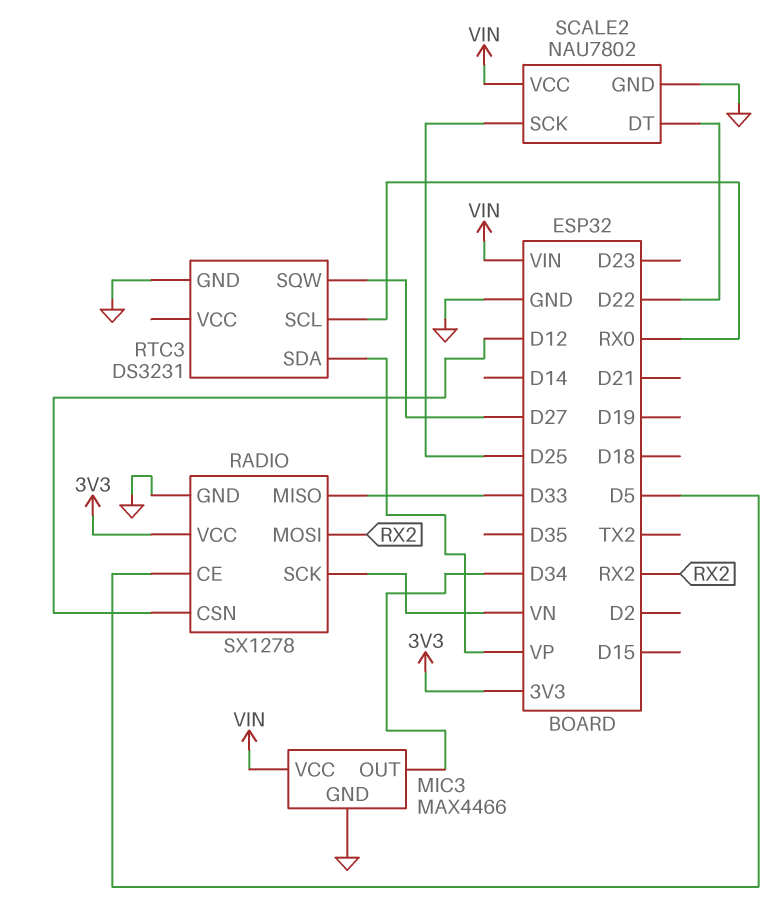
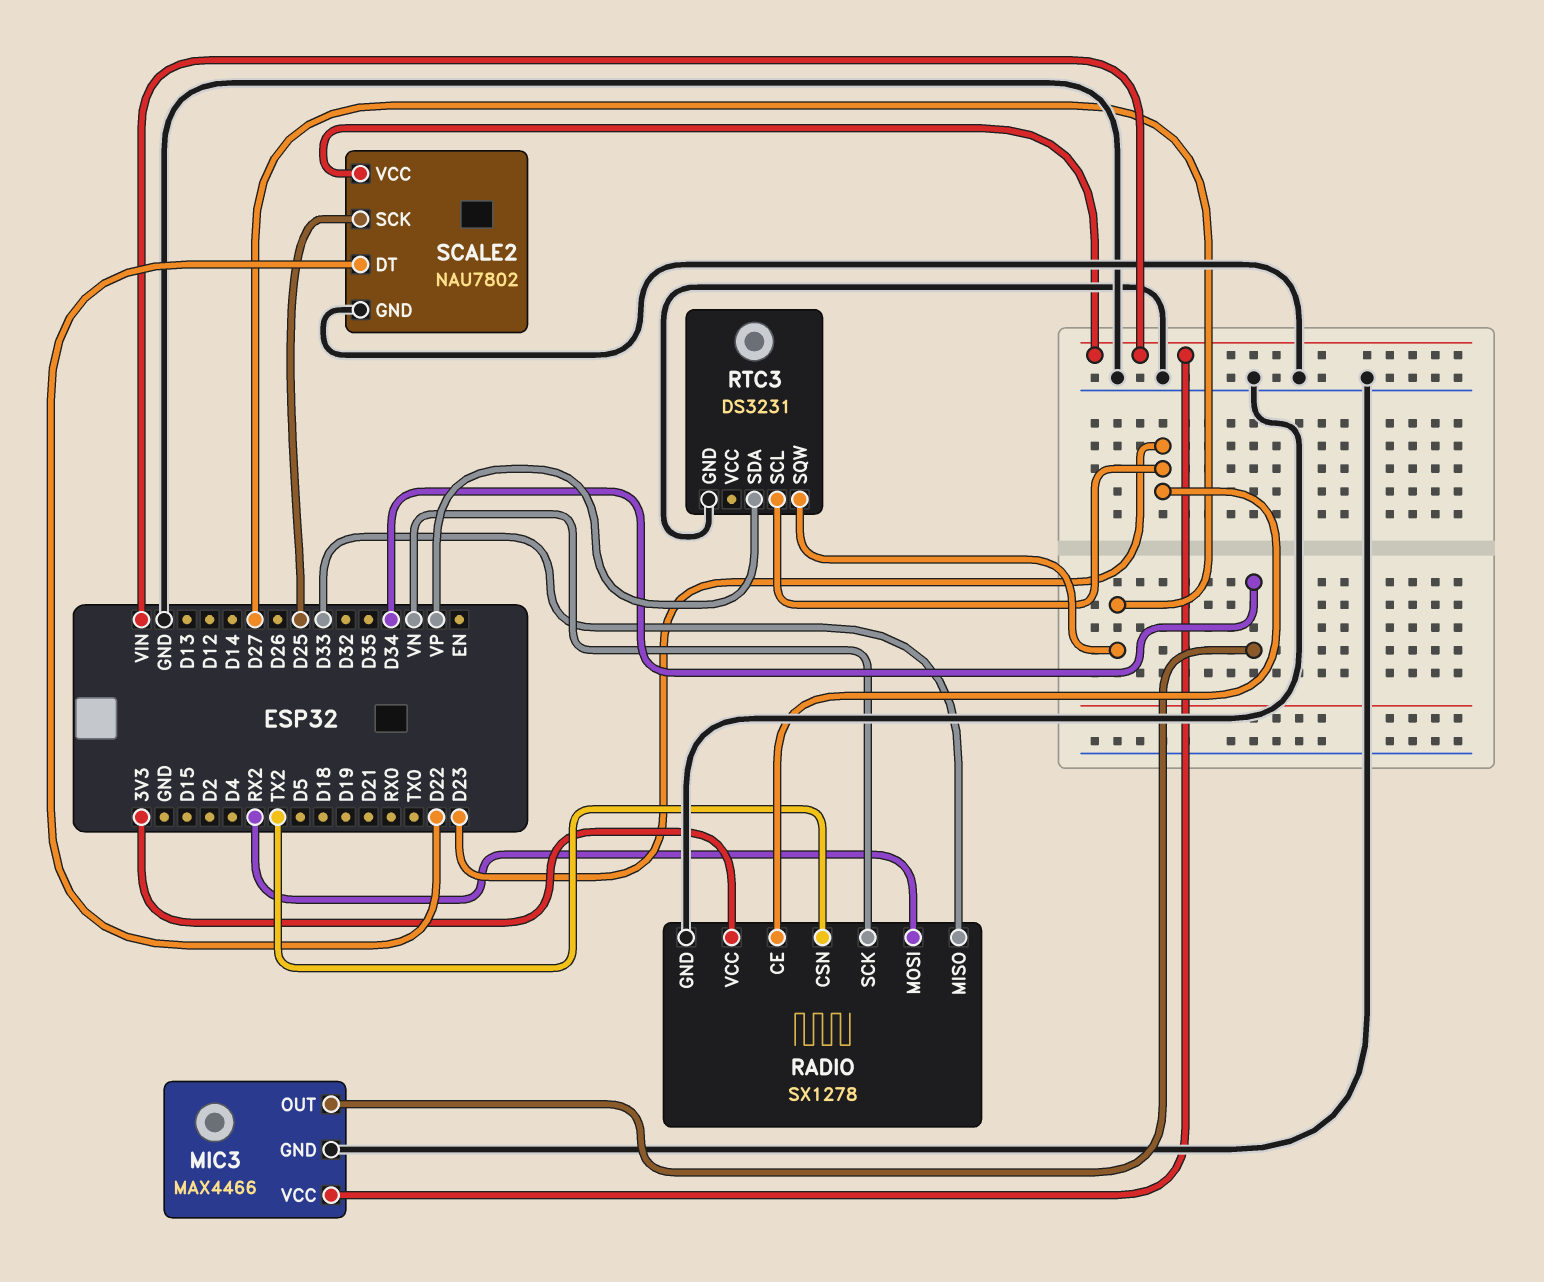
RADIO pin CE: D5 -> D23
RADIO pin CSN: D12 -> TX2
RTC3 pin SCL: RX0 -> D23

